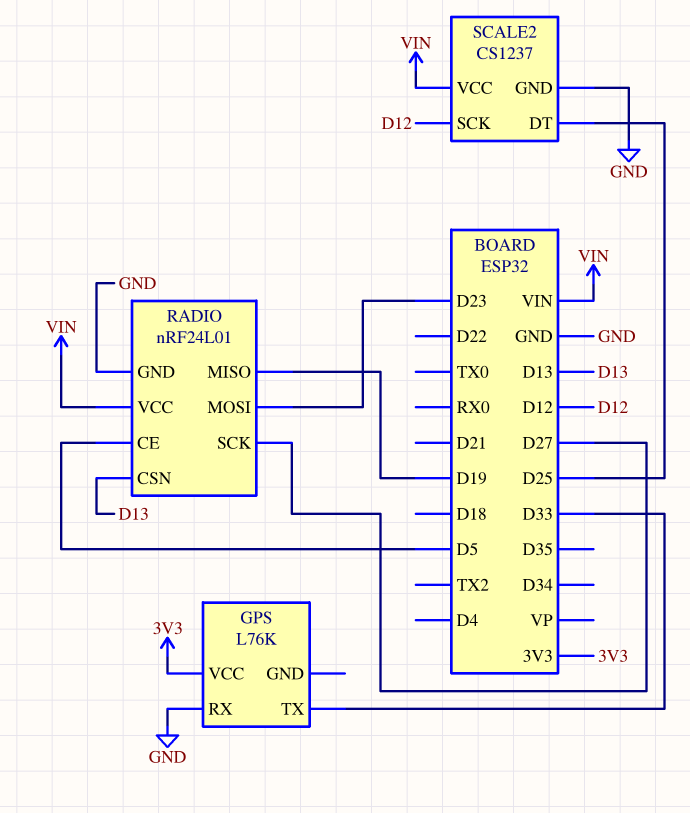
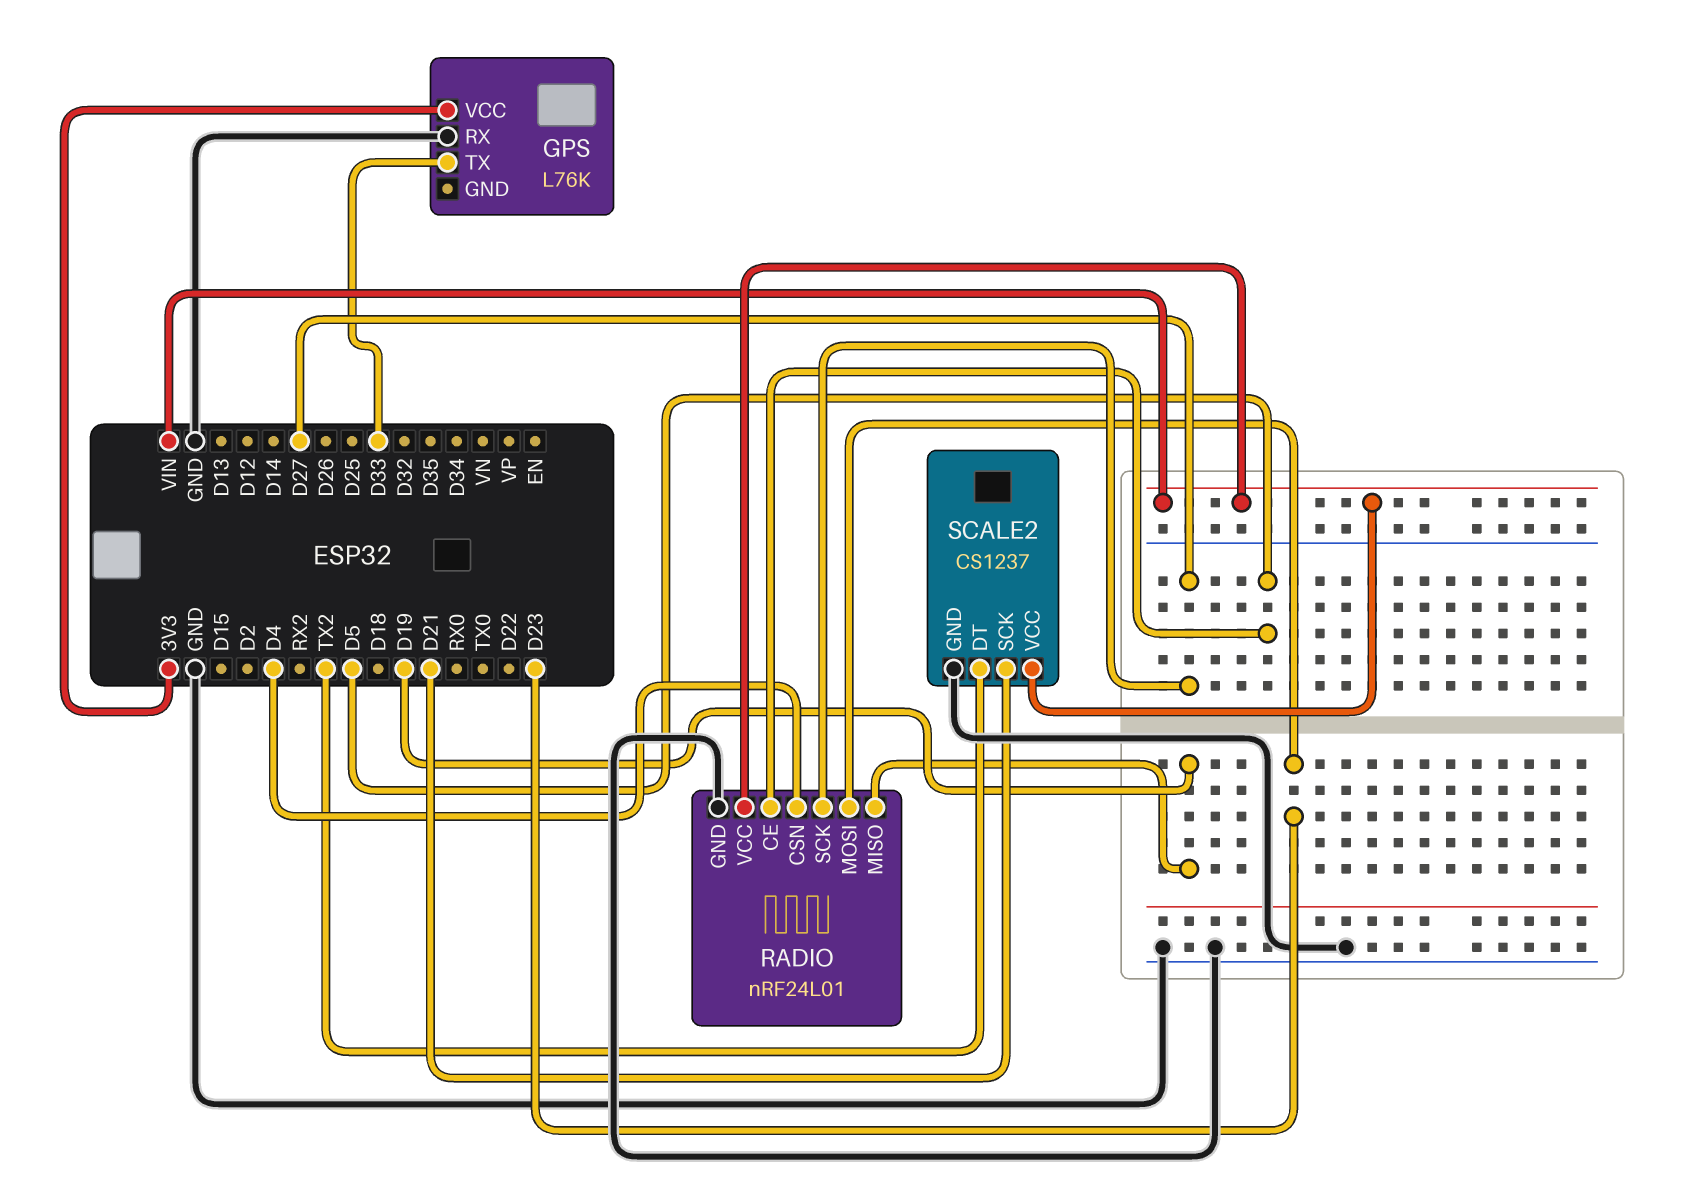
RADIO pin CSN: D13 -> D4
SCALE2 pin DT: D25 -> TX2
SCALE2 pin SCK: D12 -> D21

